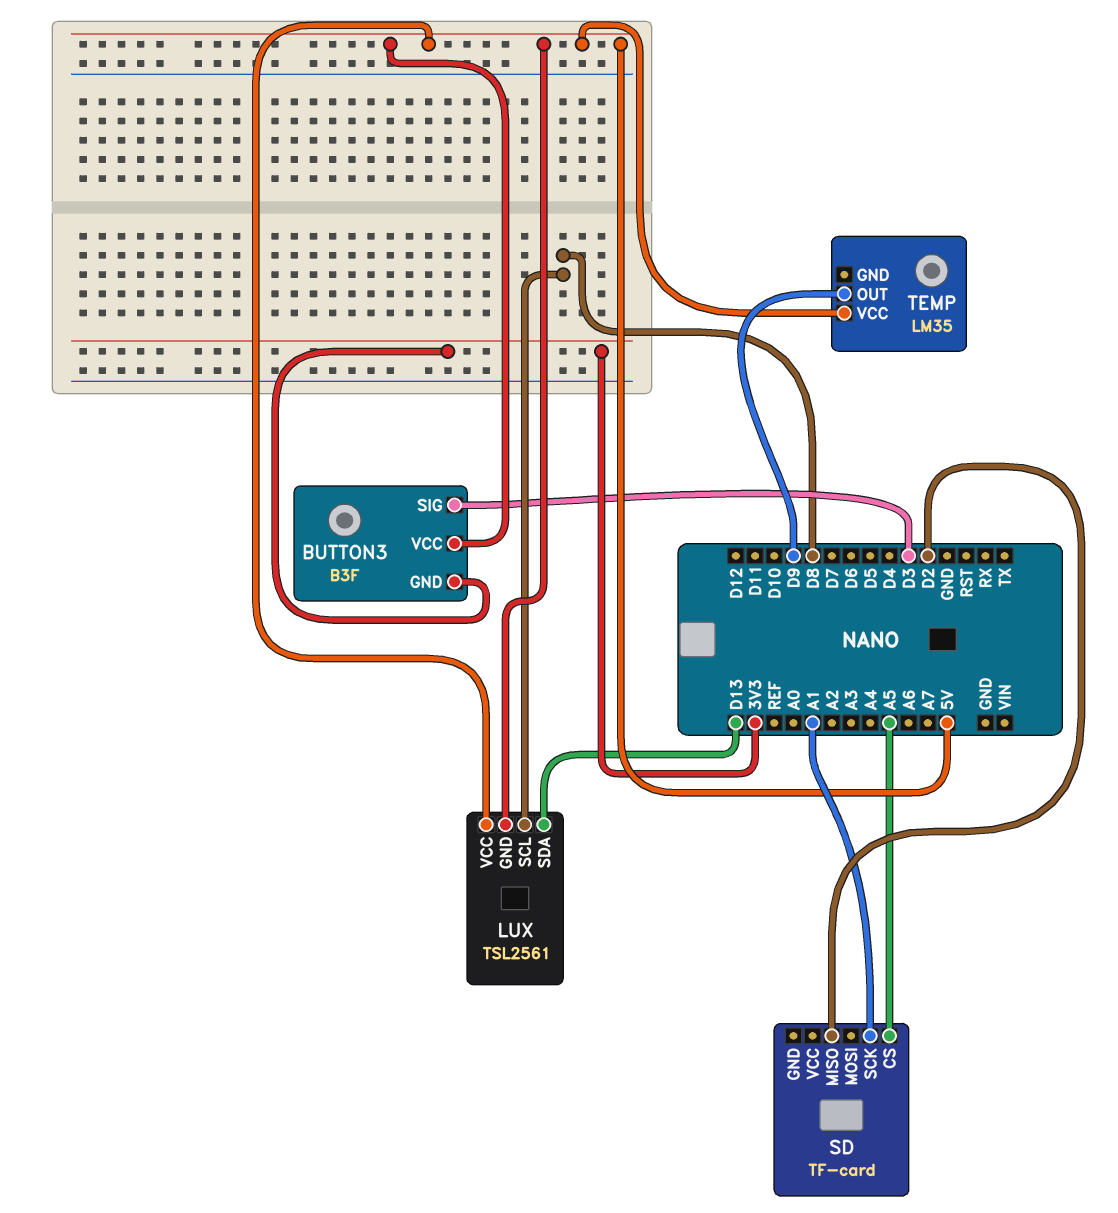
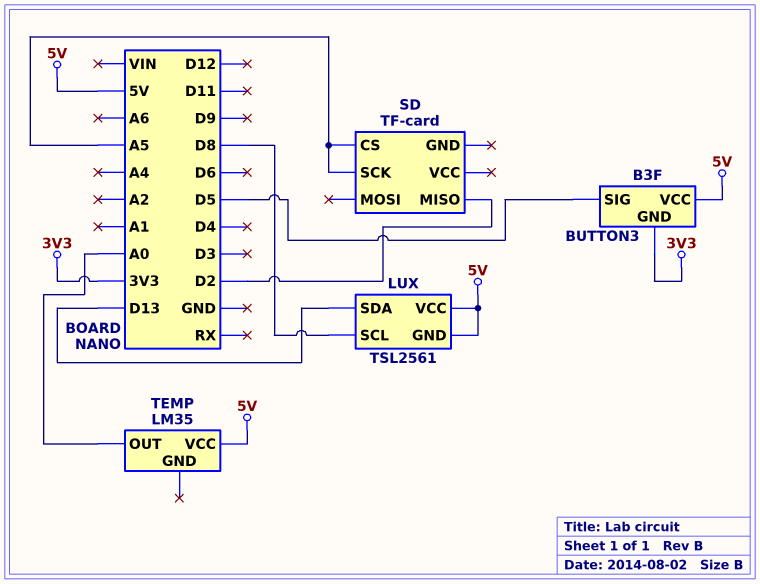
BUTTON3 pin SIG: D3 -> D5
SD pin SCK: A1 -> A5
TEMP pin OUT: D9 -> A0

